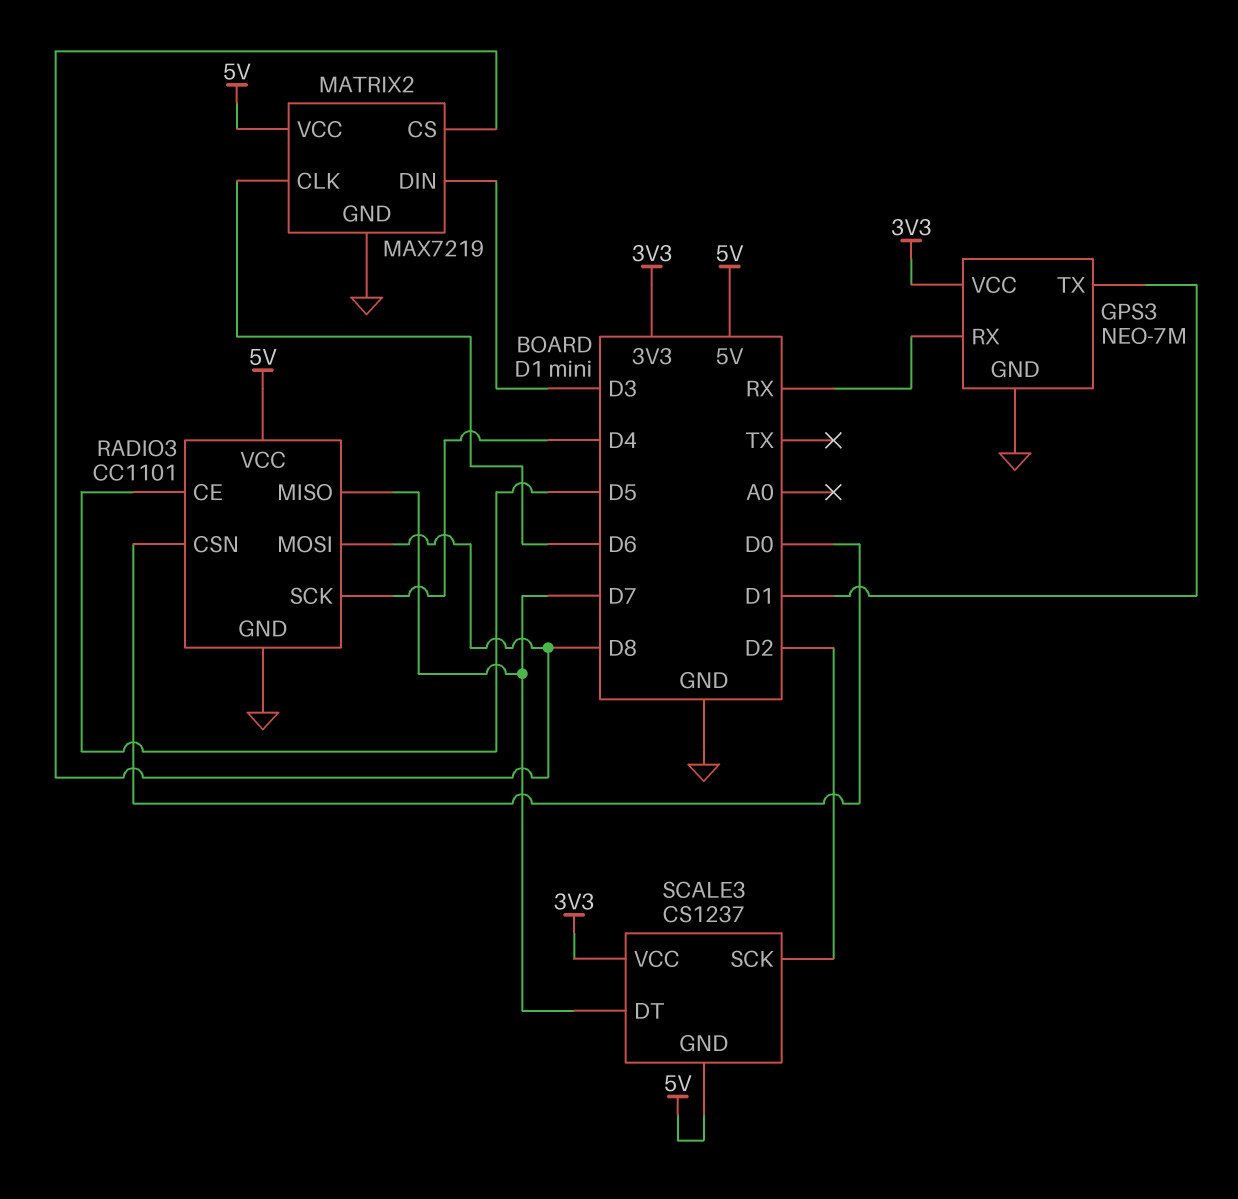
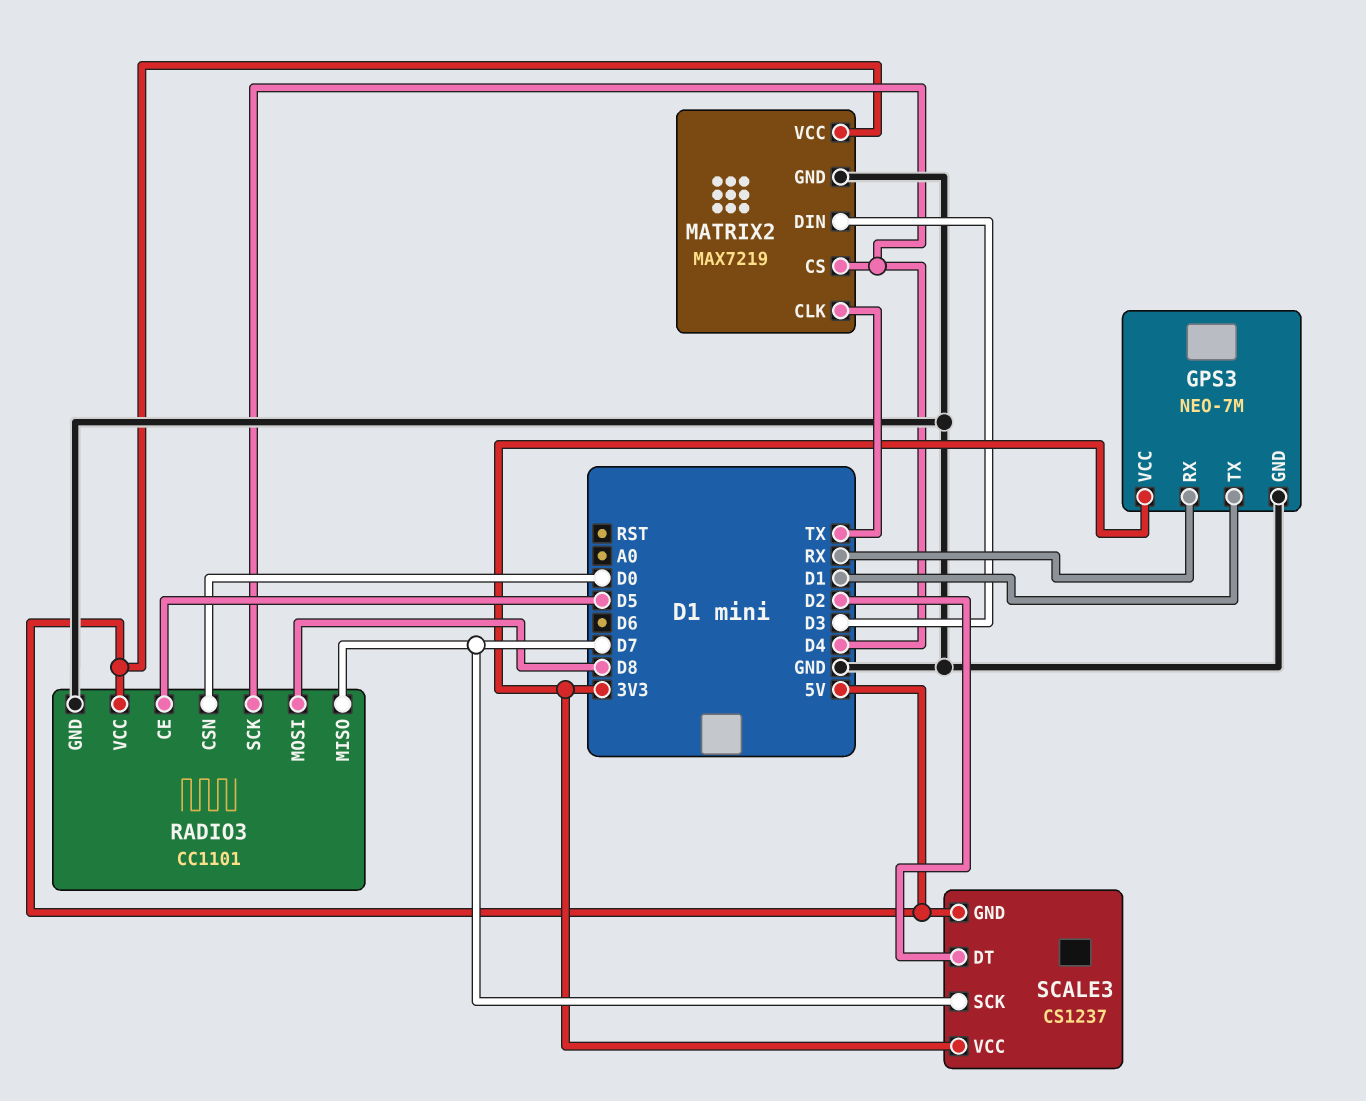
MATRIX2 pin CLK: D6 -> TX
MATRIX2 pin CS: D8 -> D4
SCALE3 pin DT: D7 -> D2
SCALE3 pin SCK: D2 -> D7

